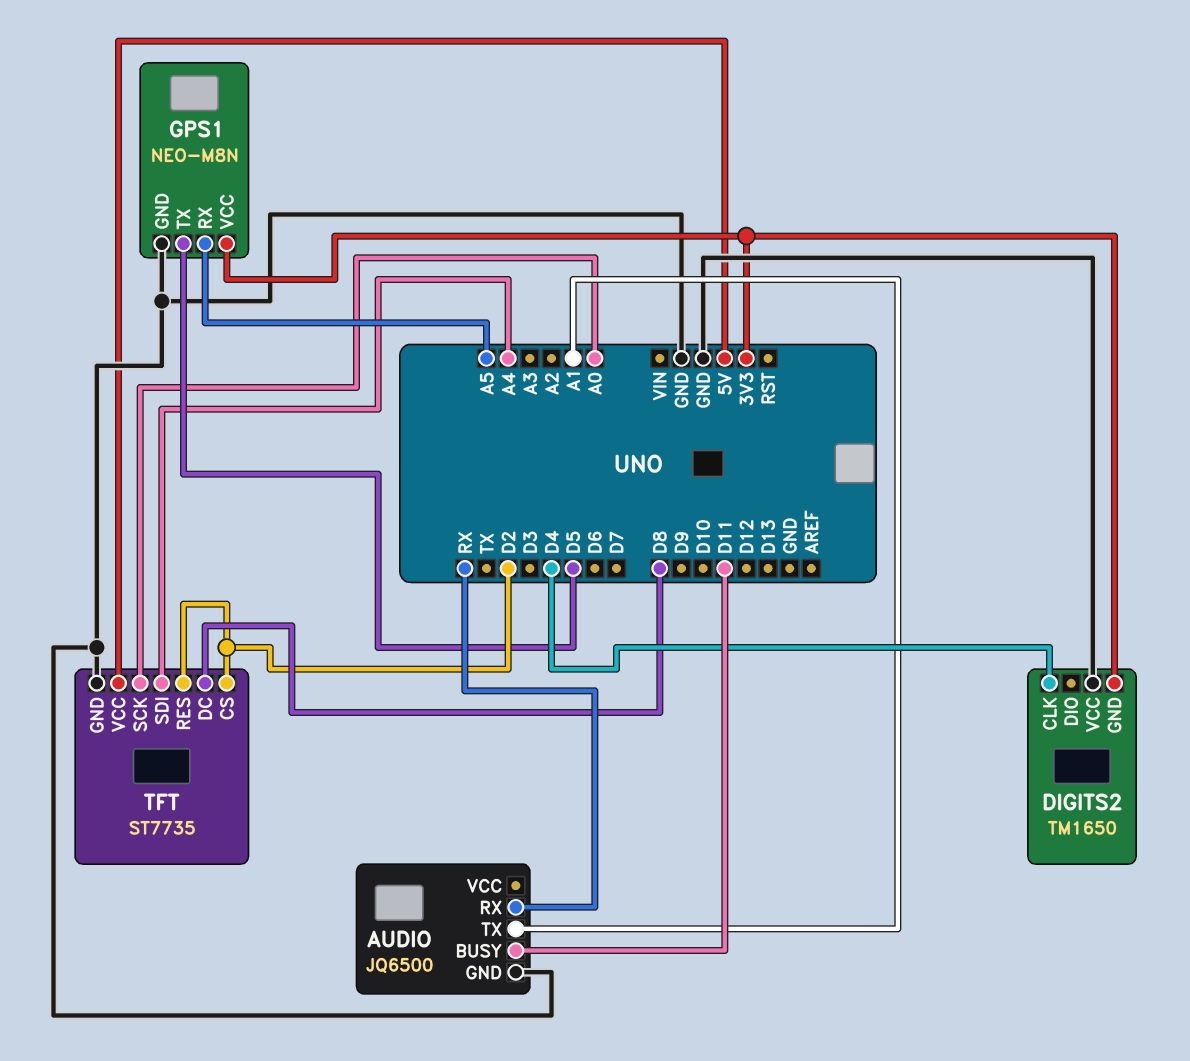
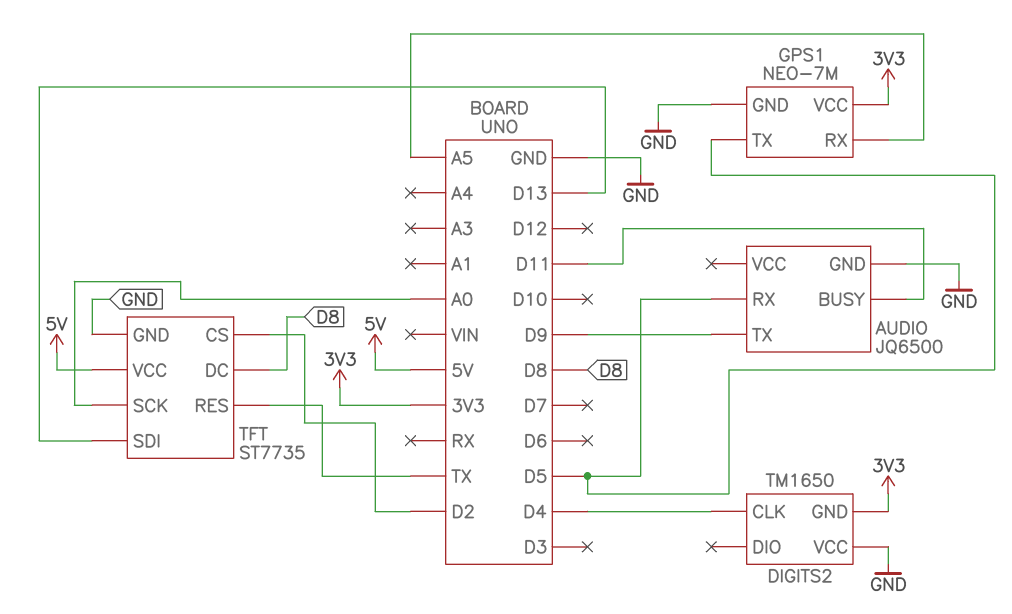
AUDIO pin RX: RX -> D5
AUDIO pin TX: A1 -> D9
GPS1: NEO-M8N -> NEO-7M
TFT pin RES: D2 -> TX
TFT pin SDI: A4 -> D13

